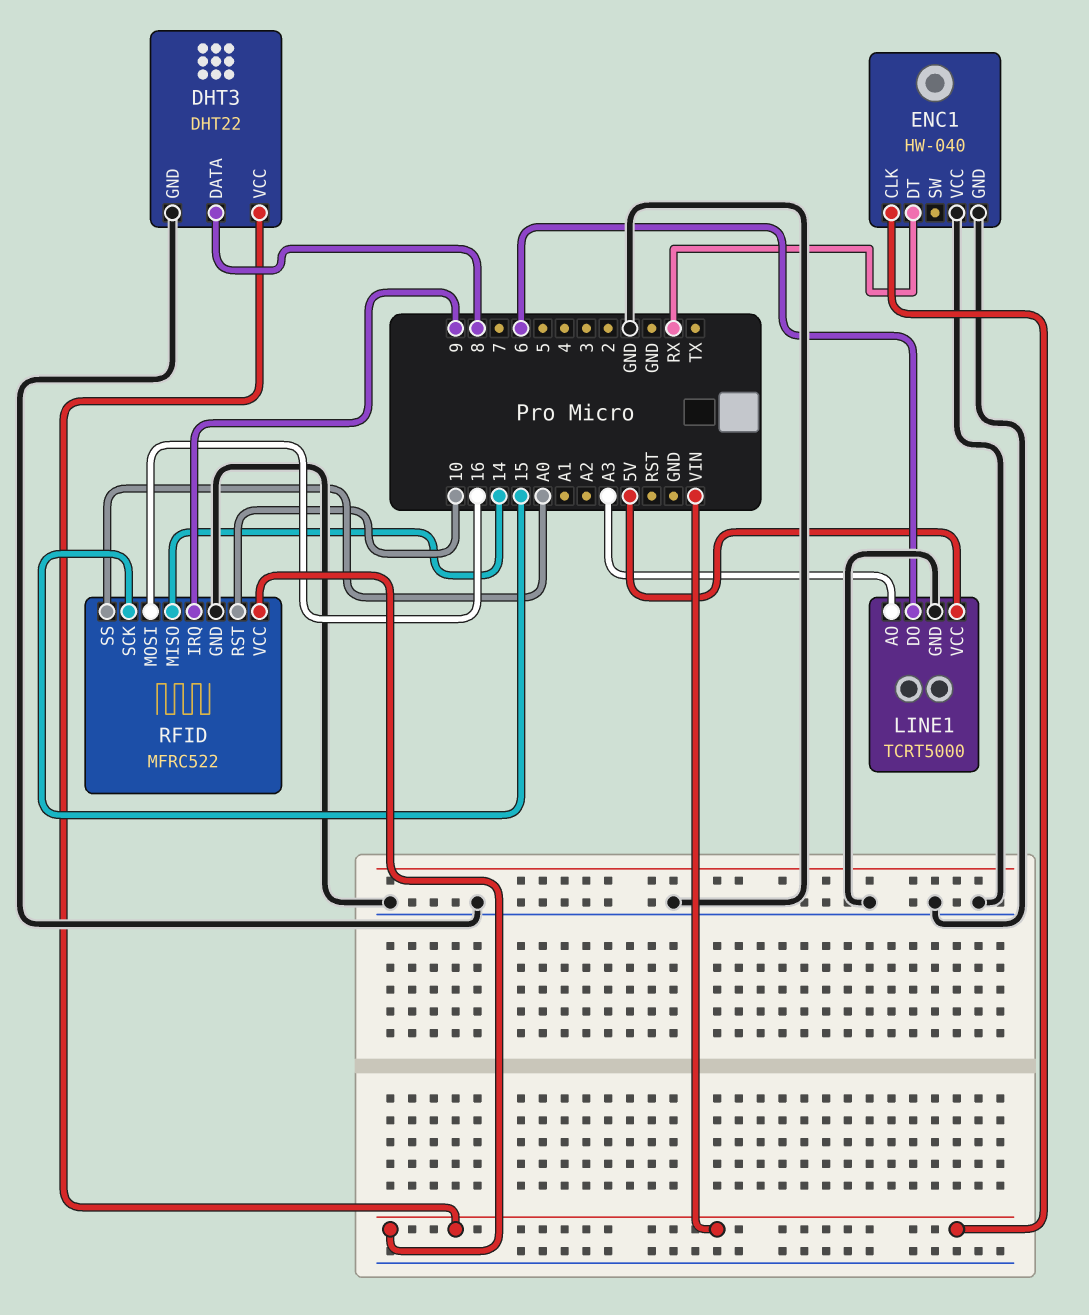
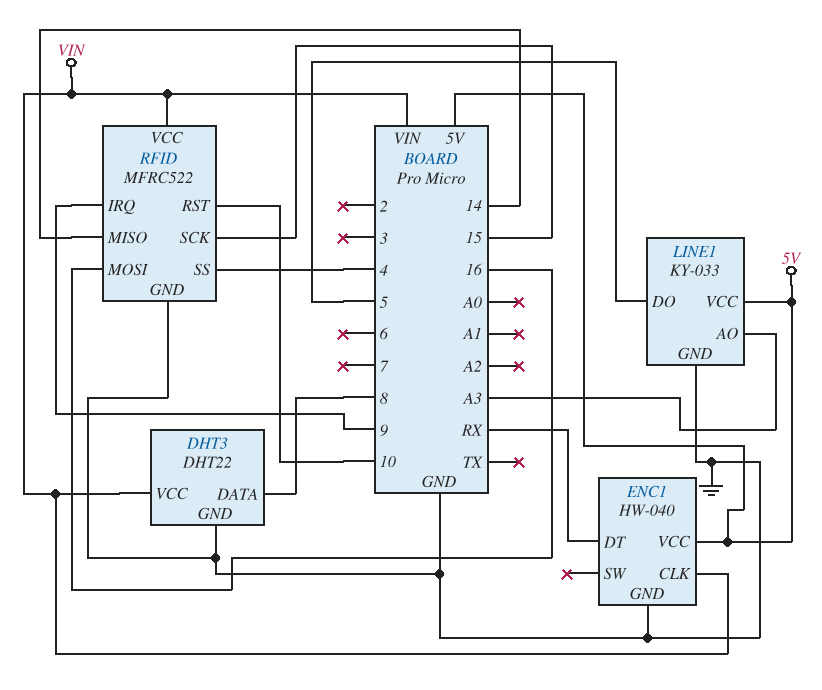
ENC1 pin VCC: GND -> 5V
LINE1: TCRT5000 -> KY-033
LINE1 pin DO: 6 -> 5
RFID pin SS: A0 -> 4

